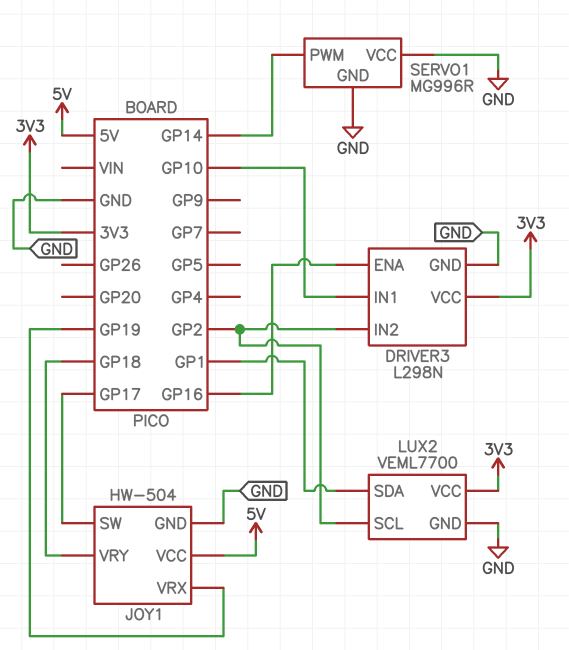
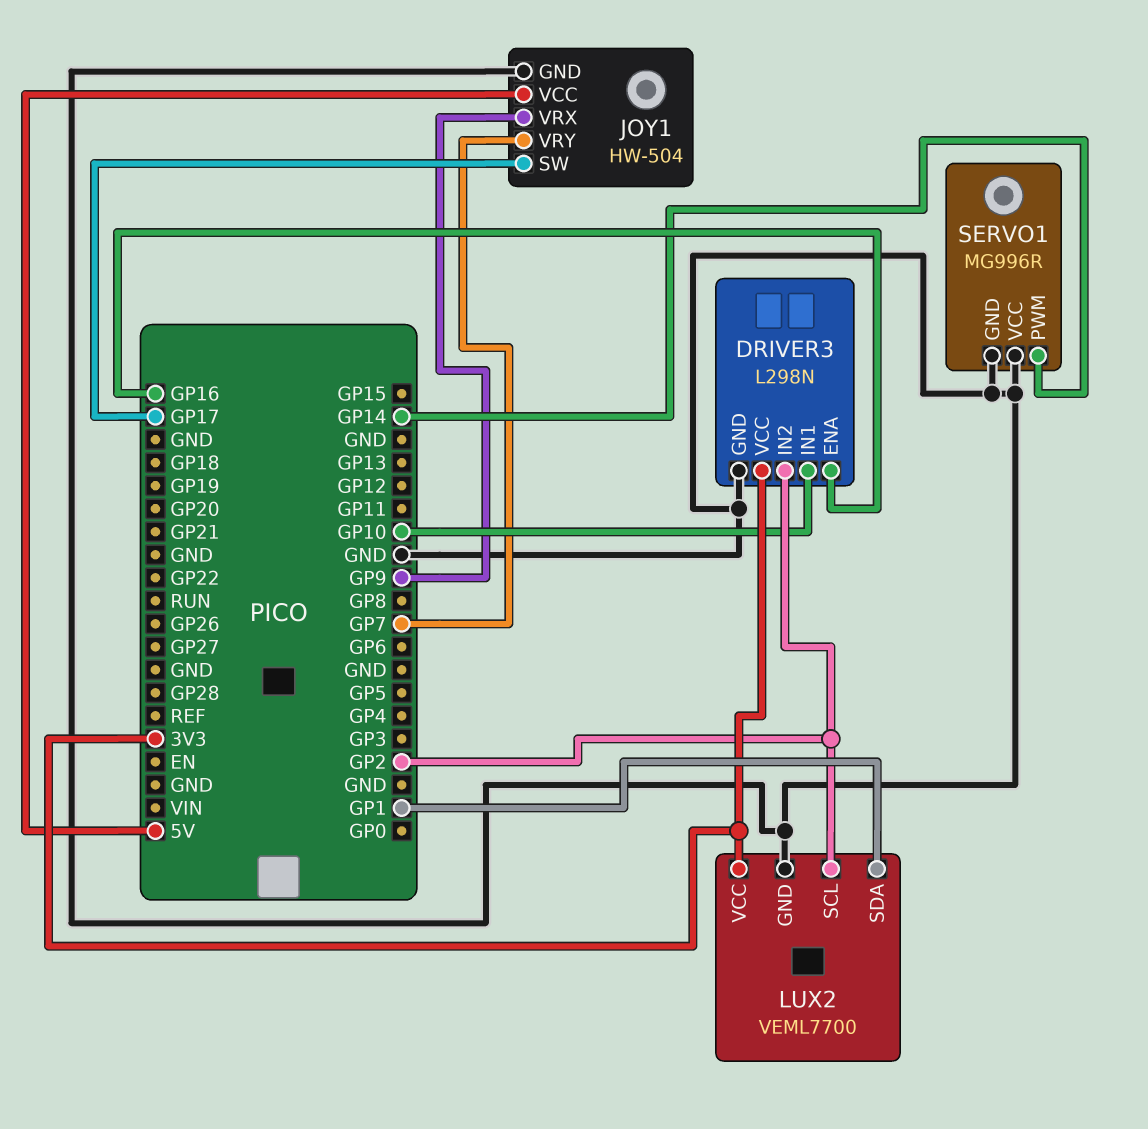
JOY1 pin VRX: GP19 -> GP9
JOY1 pin VRY: GP18 -> GP7

